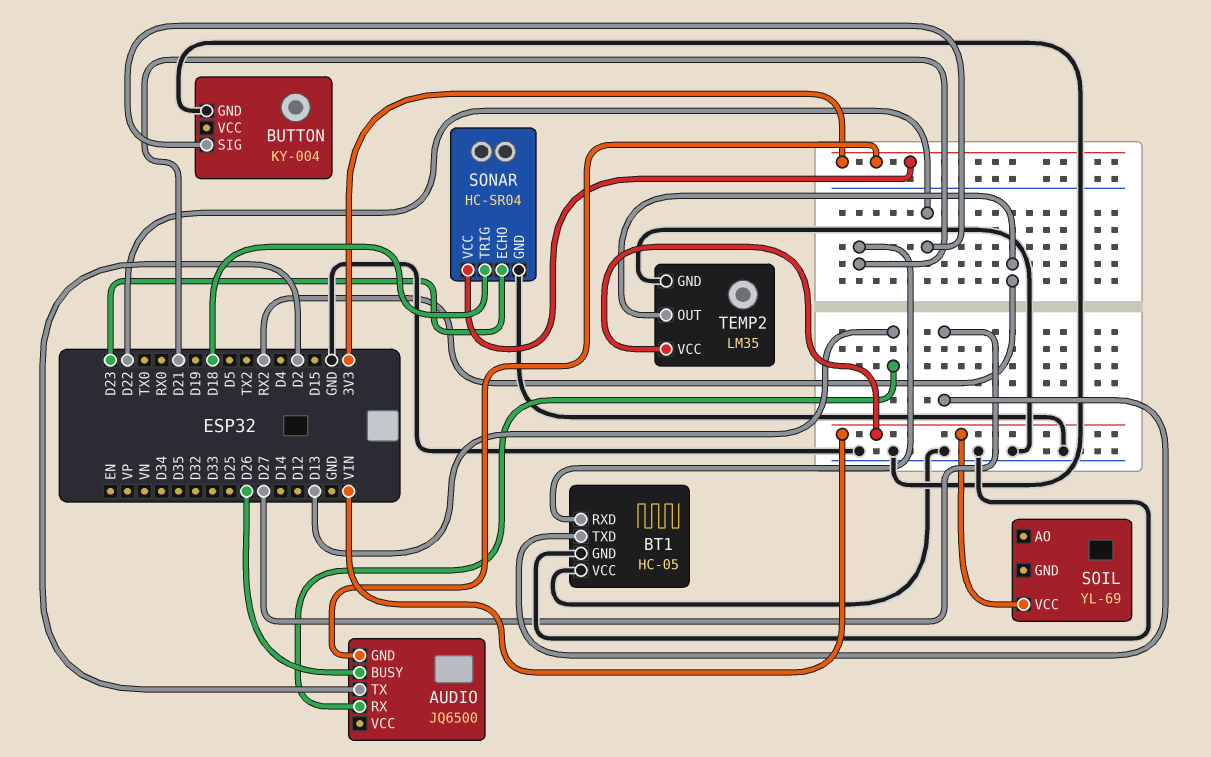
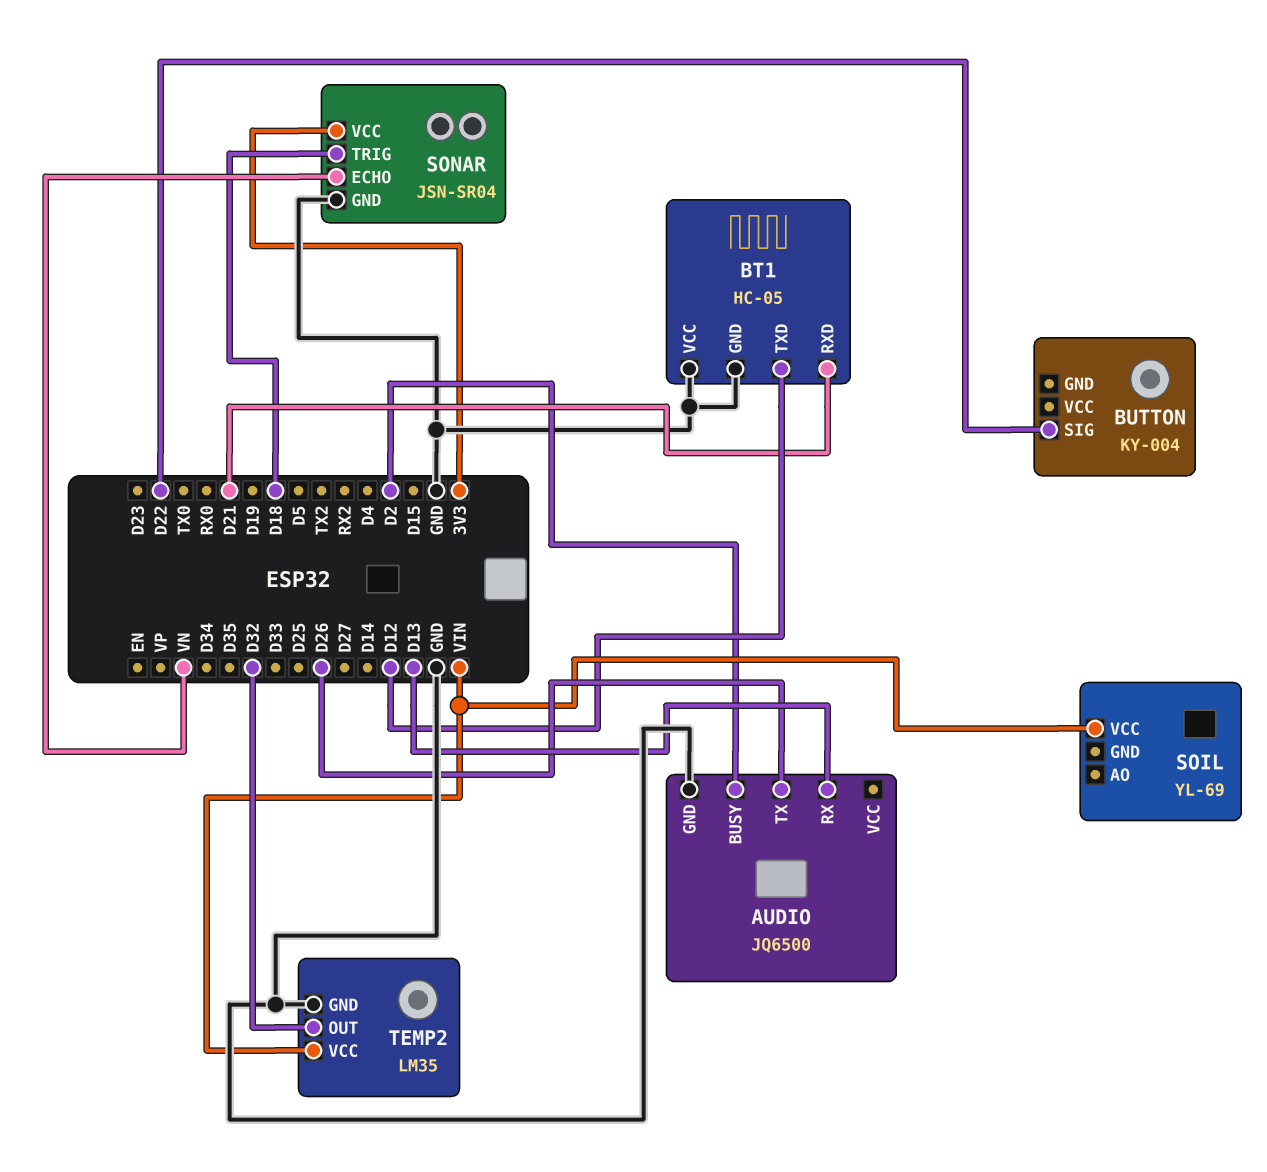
AUDIO pin BUSY: D26 -> D2
AUDIO pin GND: 3V3 -> GND
AUDIO pin TX: D2 -> D26
BT1 pin TXD: D27 -> D12
BUTTON pin GND: GND -> none
SONAR: HC-SR04 -> JSN-SR04
SONAR pin ECHO: D23 -> VN
TEMP2 pin OUT: RX2 -> D32

